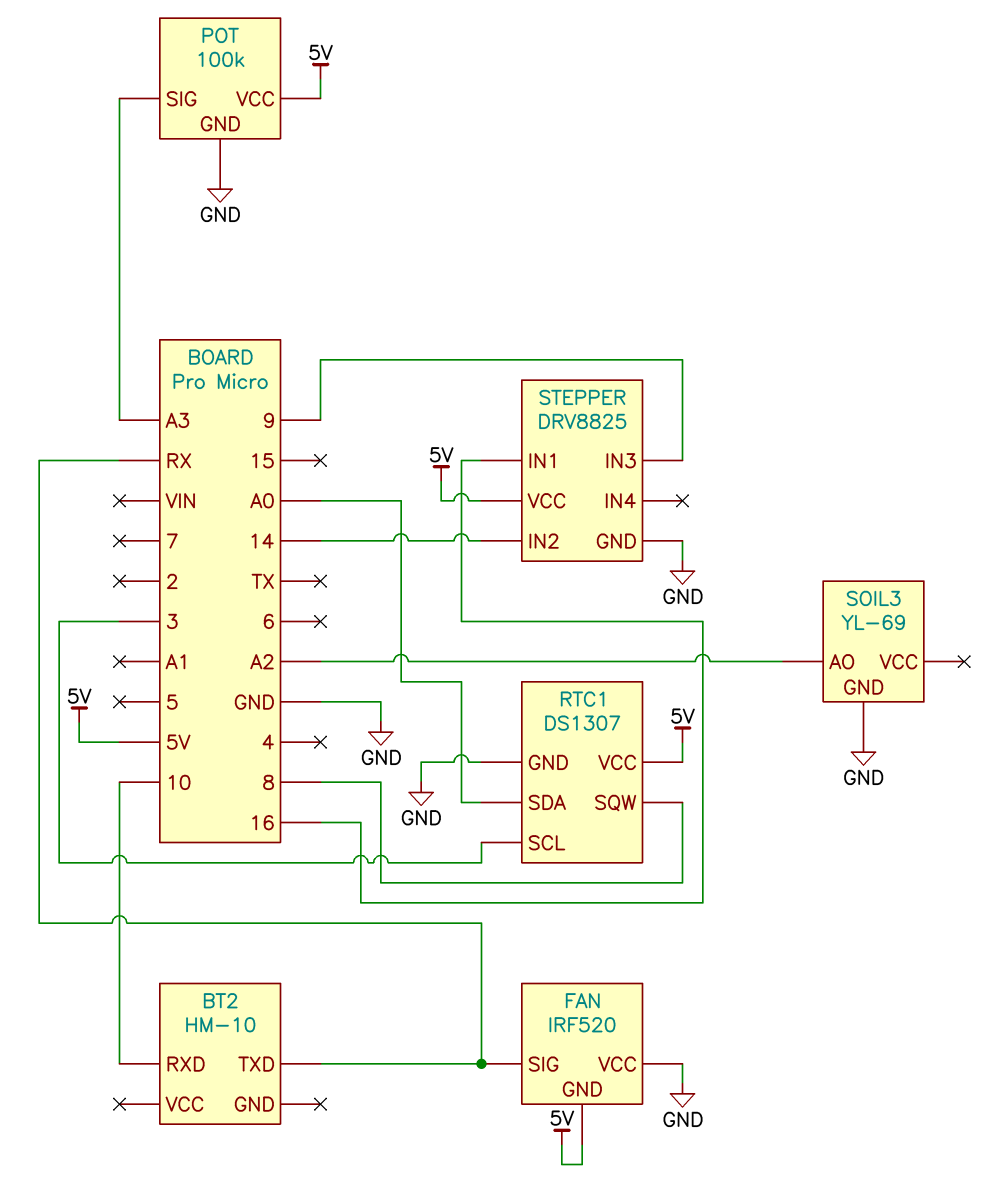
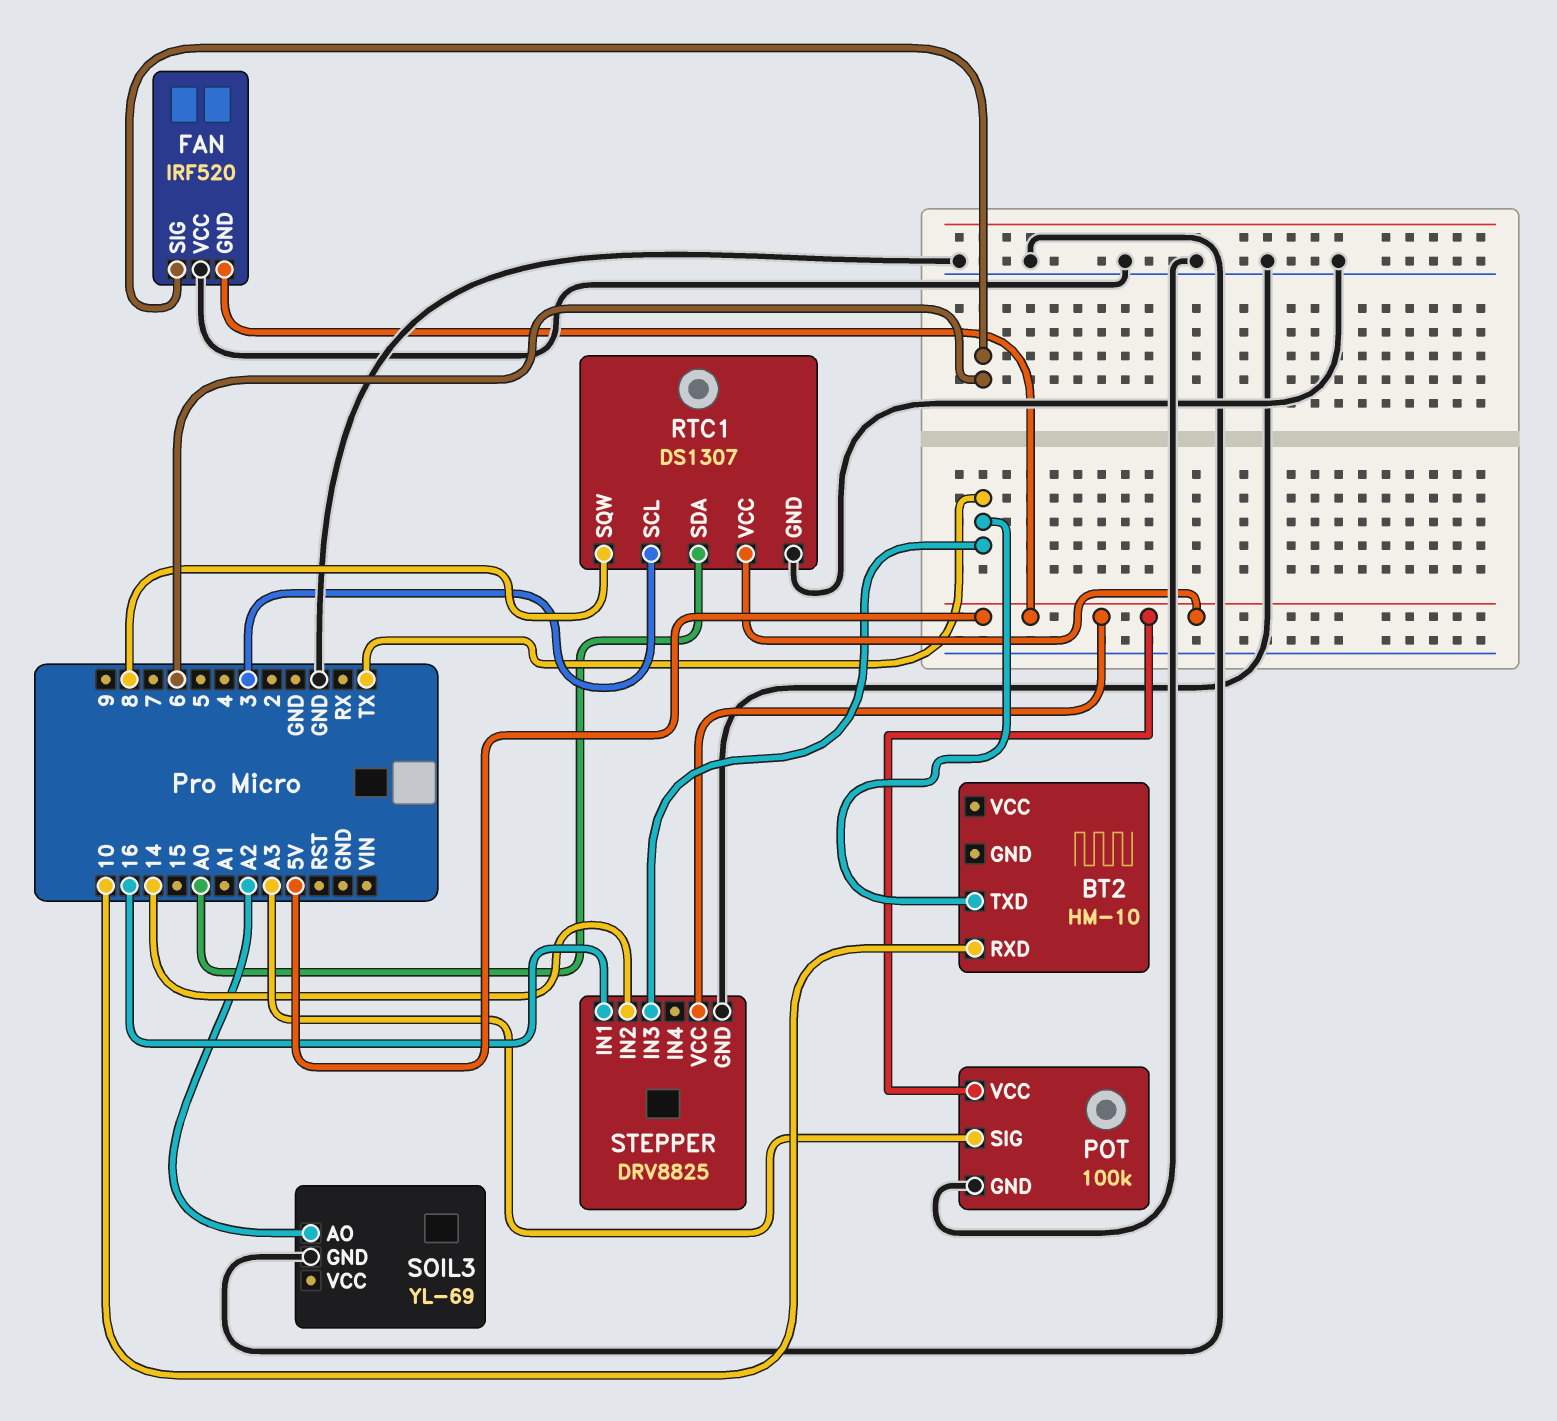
BT2 pin TXD: RX -> TX
FAN pin SIG: RX -> 6
STEPPER pin IN3: 9 -> TX

